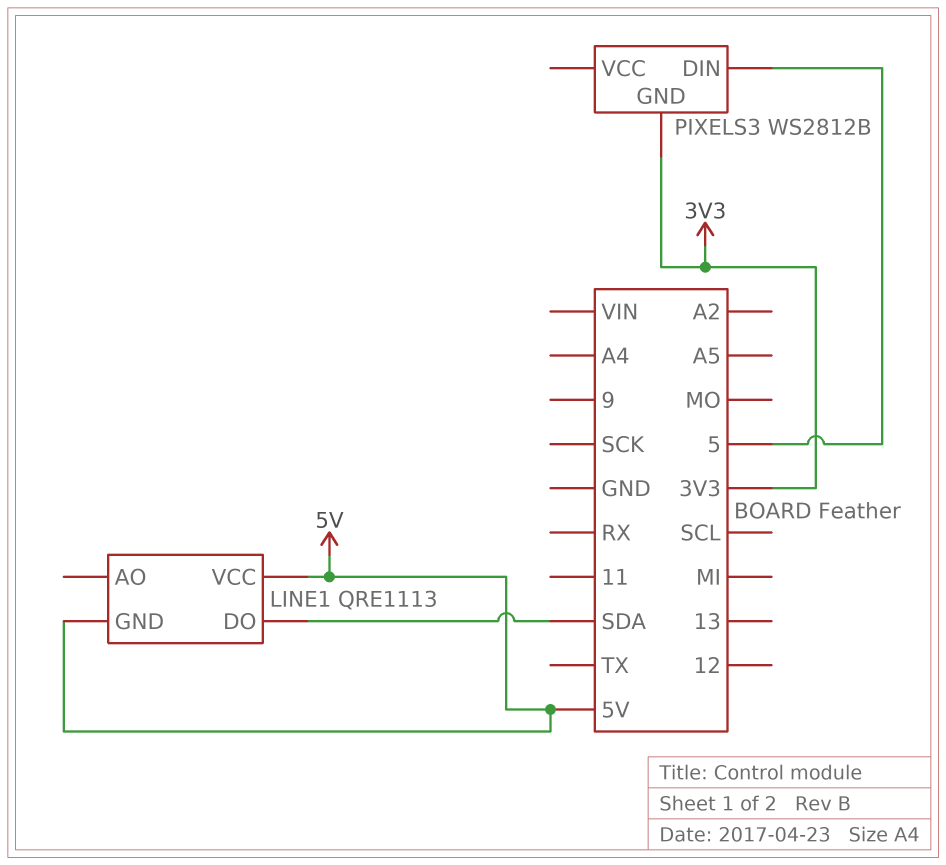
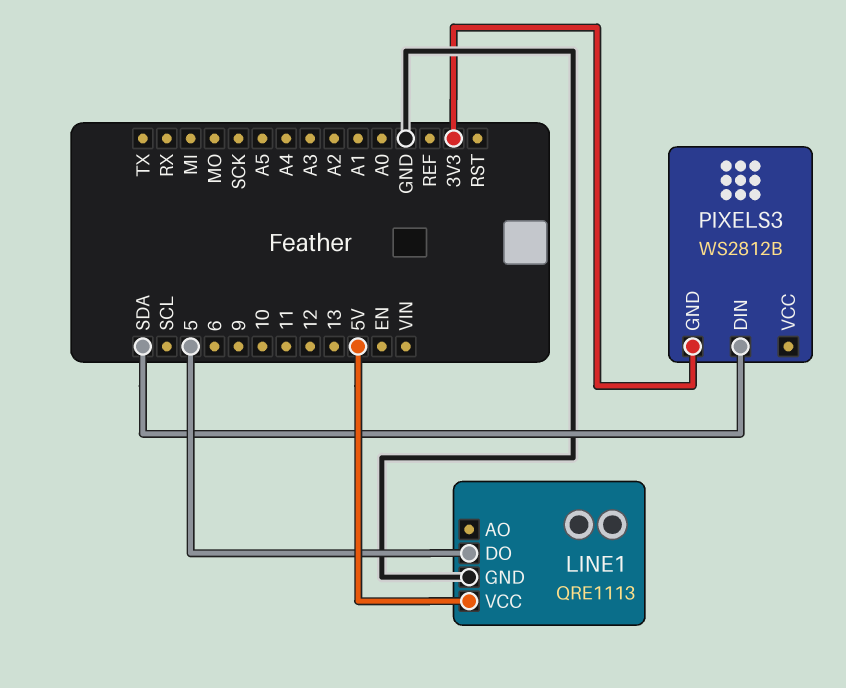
LINE1 pin DO: SDA -> 5
LINE1 pin GND: 5V -> GND
PIXELS3 pin DIN: 5 -> SDA

